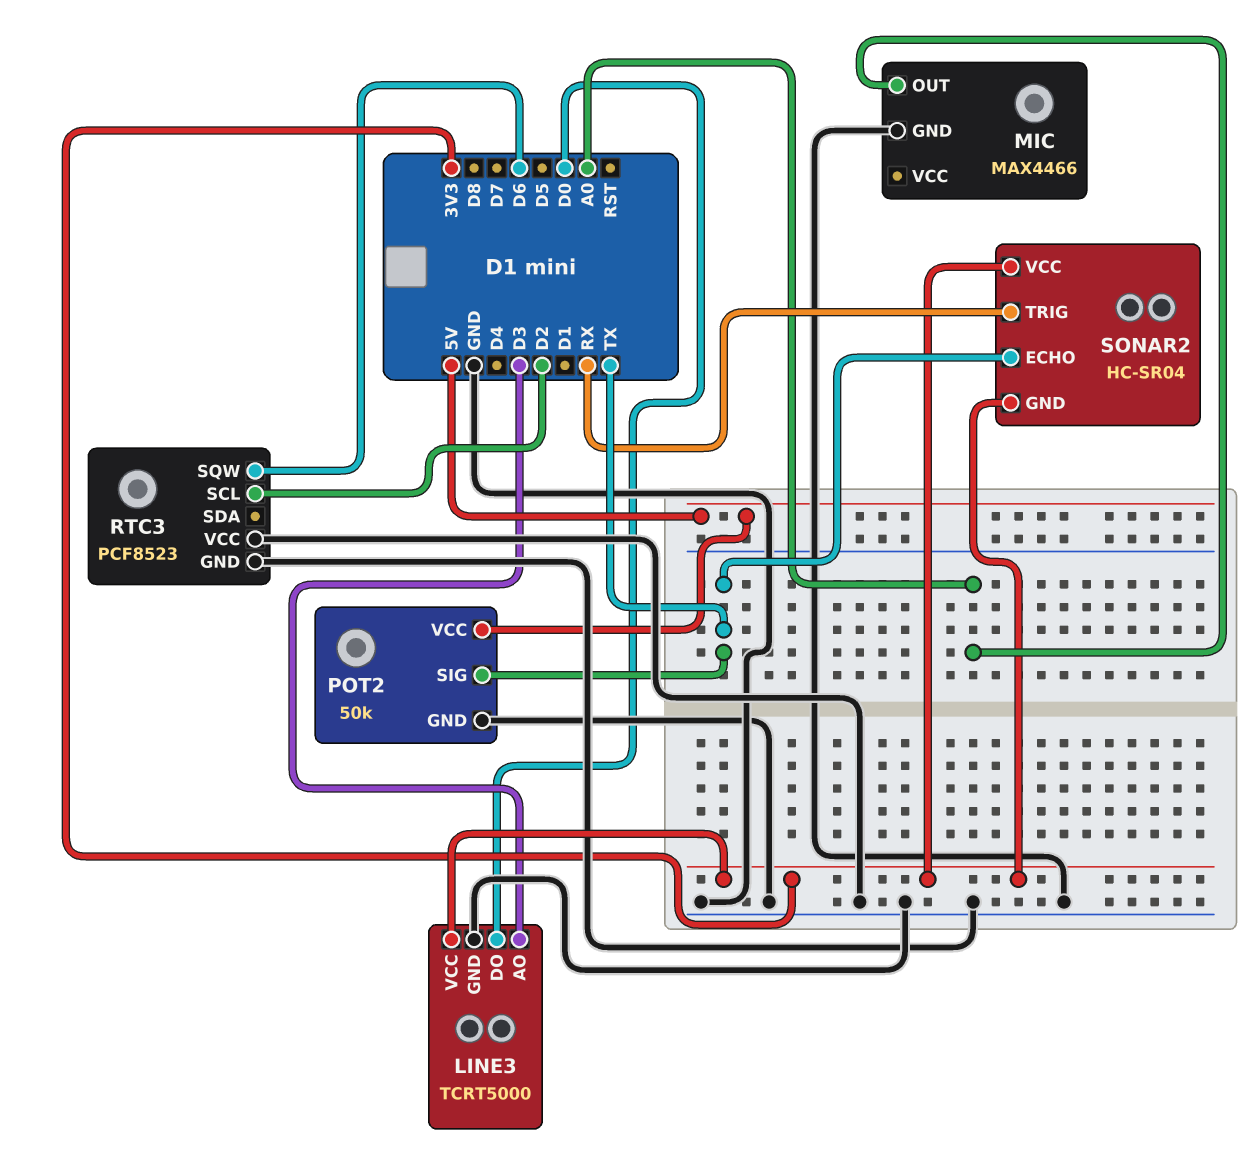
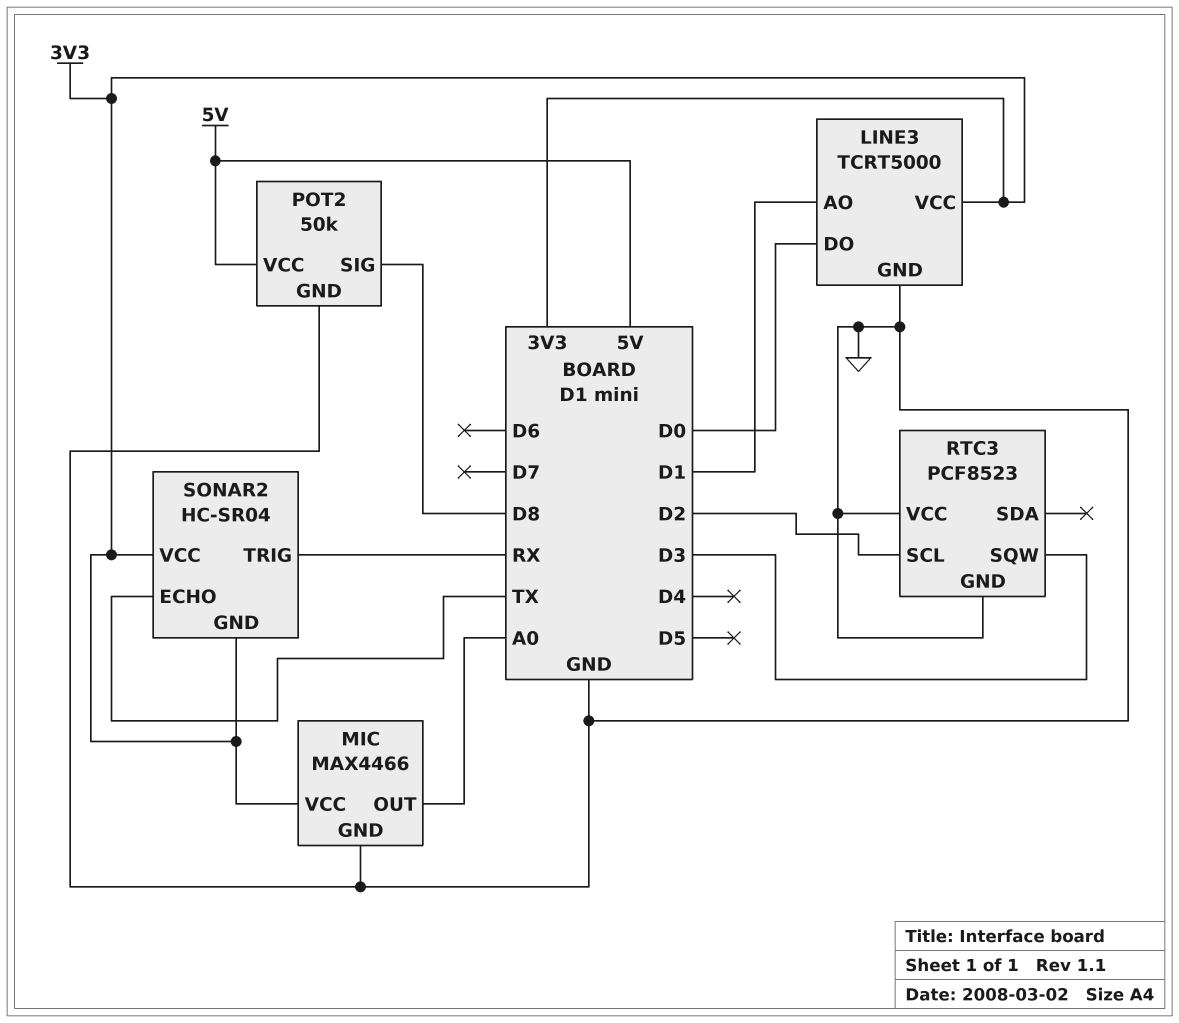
LINE3 pin AO: D3 -> D1
MIC pin VCC: none -> 3V3
POT2 pin SIG: TX -> D8
RTC3 pin SQW: D6 -> D3

